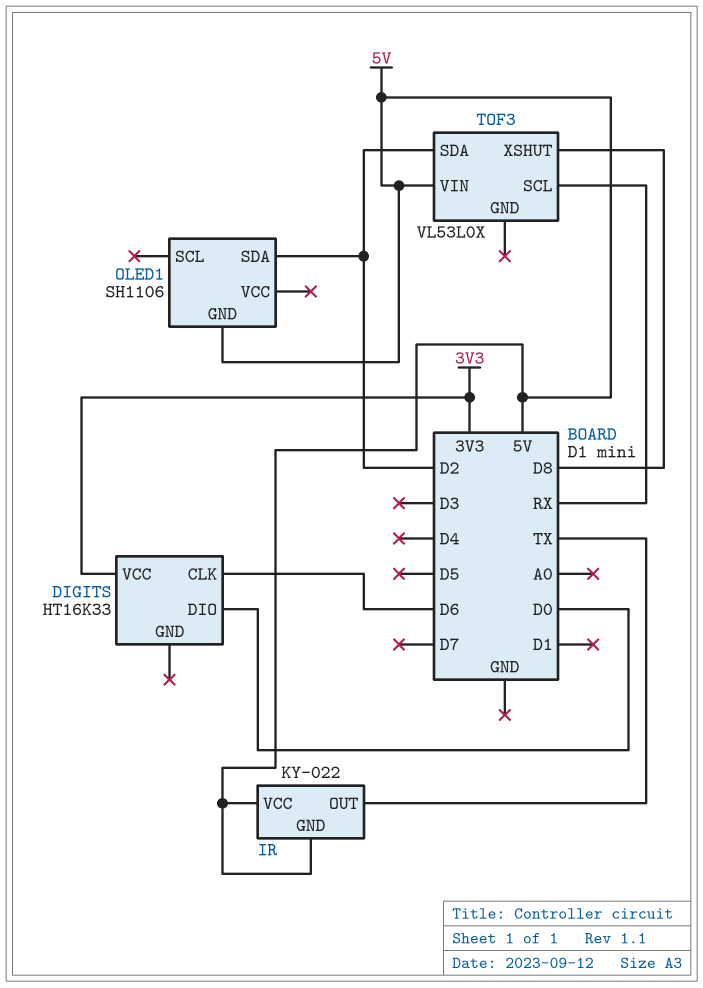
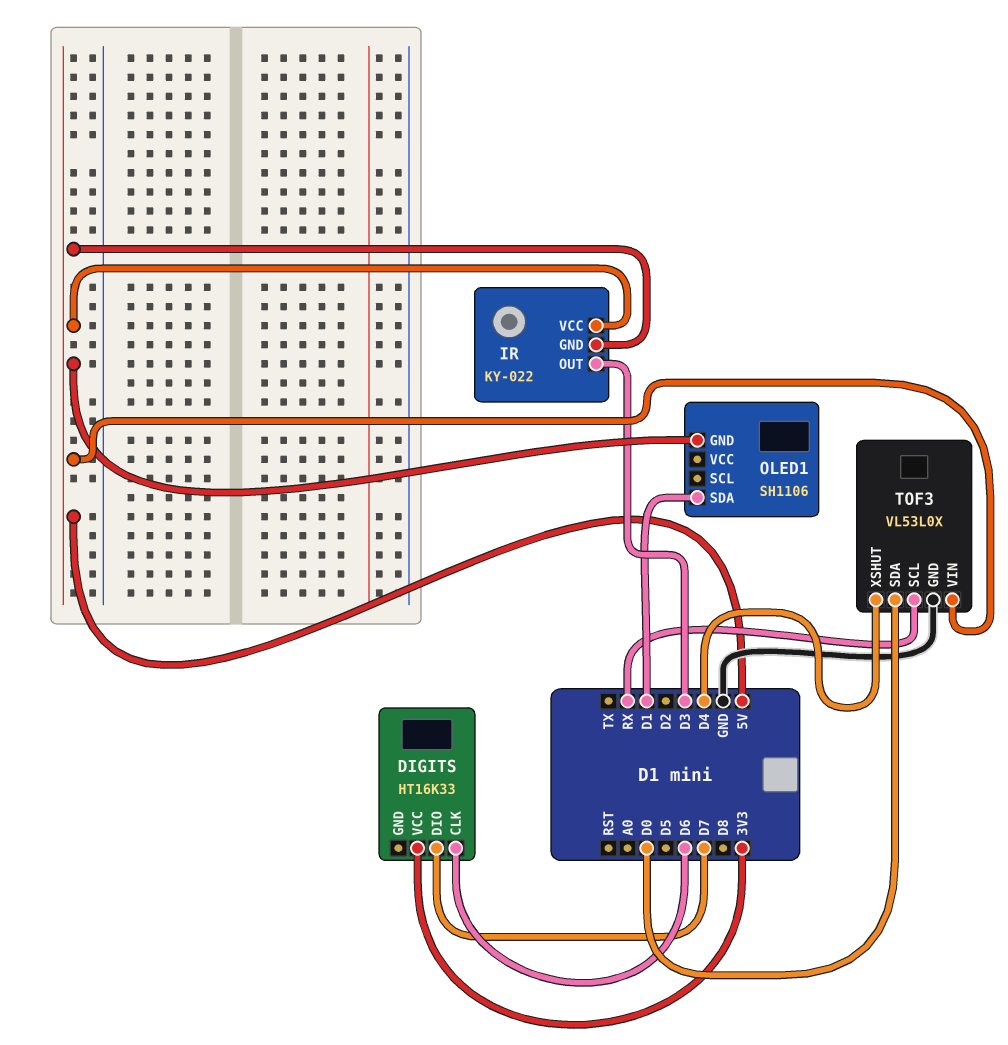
DIGITS pin DIO: D0 -> D7
IR pin OUT: TX -> D3
OLED1 pin SDA: D2 -> D1
TOF3 pin GND: none -> GND
TOF3 pin SDA: D2 -> D0
TOF3 pin XSHUT: D8 -> D4

